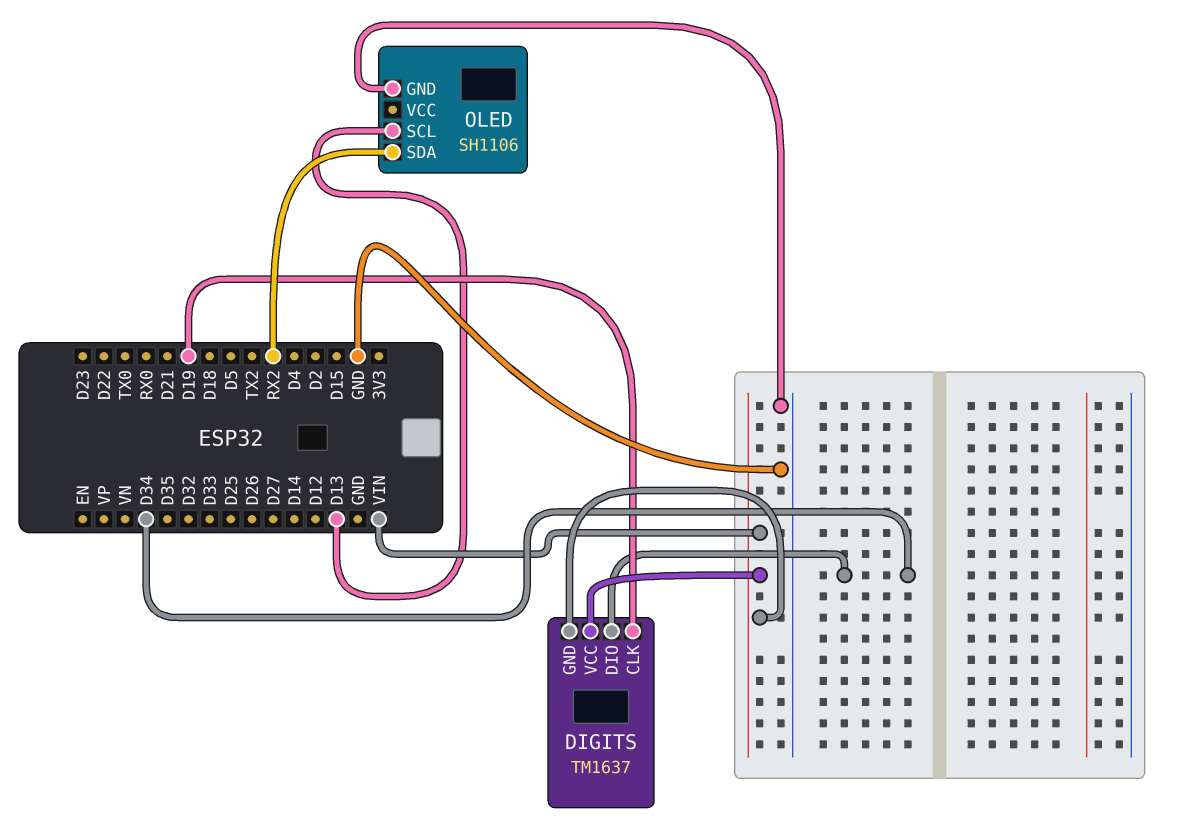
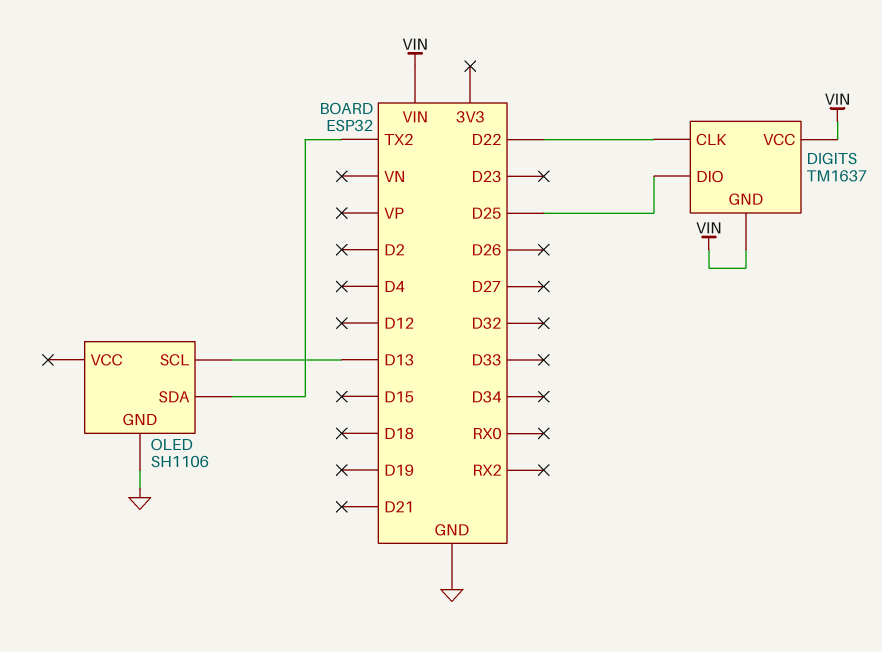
DIGITS pin CLK: D19 -> D22
DIGITS pin DIO: D34 -> D25
OLED pin SDA: RX2 -> TX2

